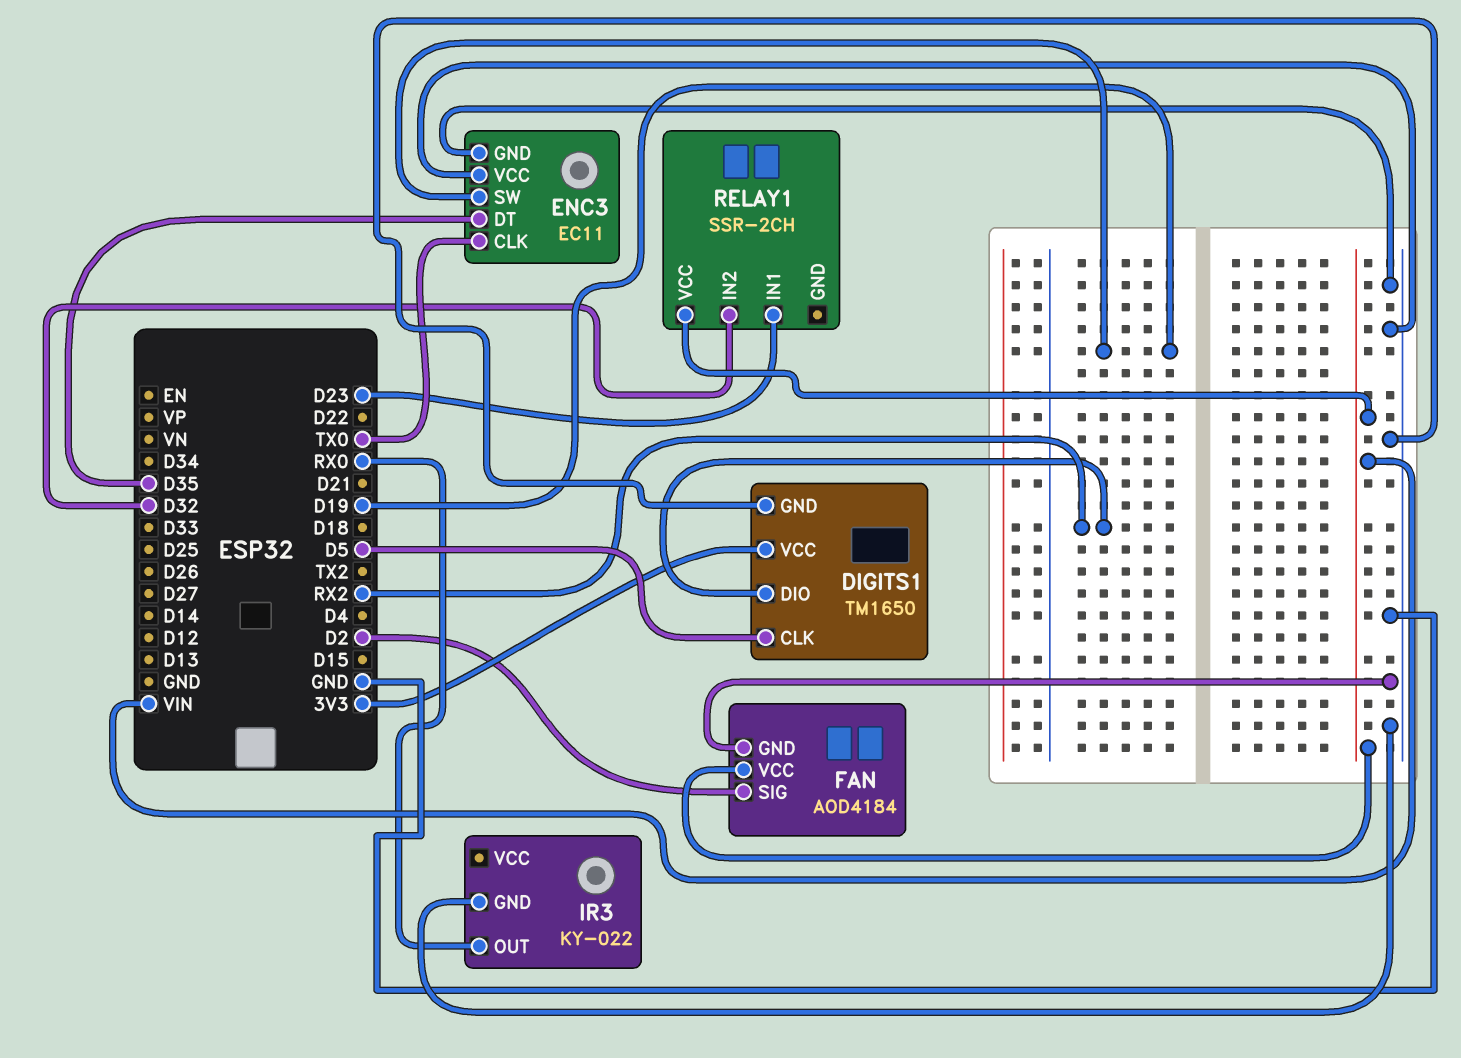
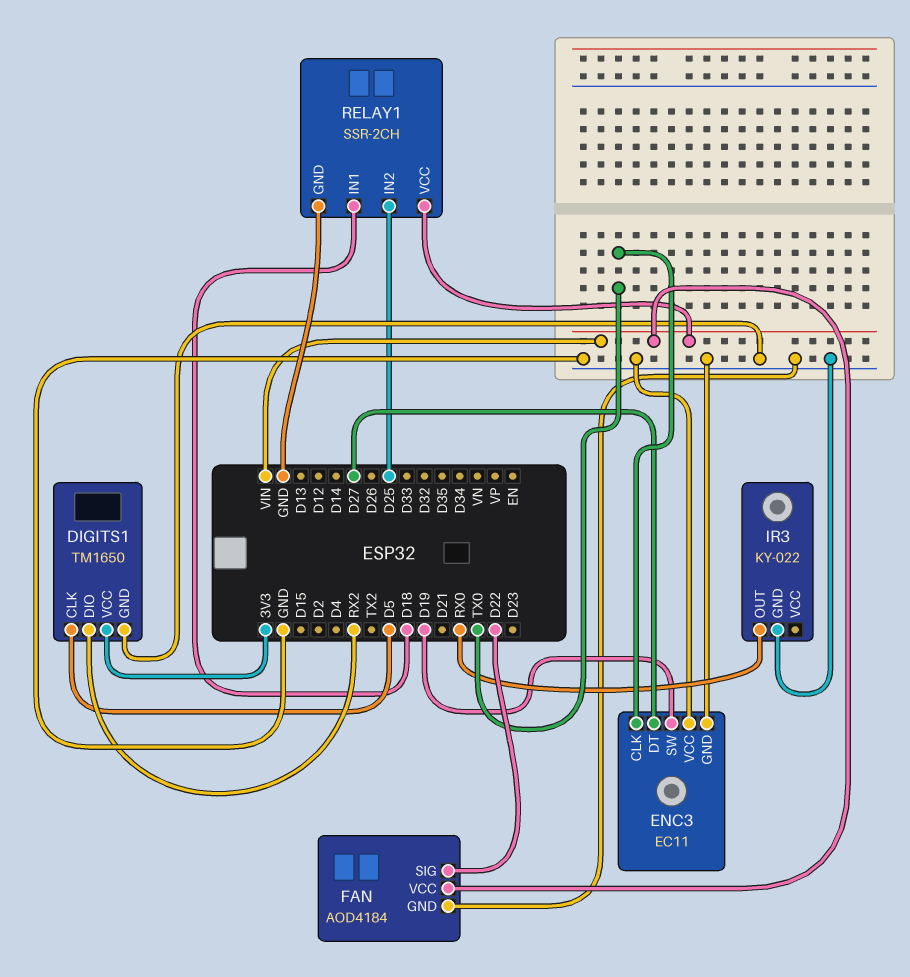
ENC3 pin DT: D35 -> D27
FAN pin SIG: D2 -> D22
RELAY1 pin GND: none -> GND
RELAY1 pin IN1: D23 -> D18
RELAY1 pin IN2: D32 -> D25

